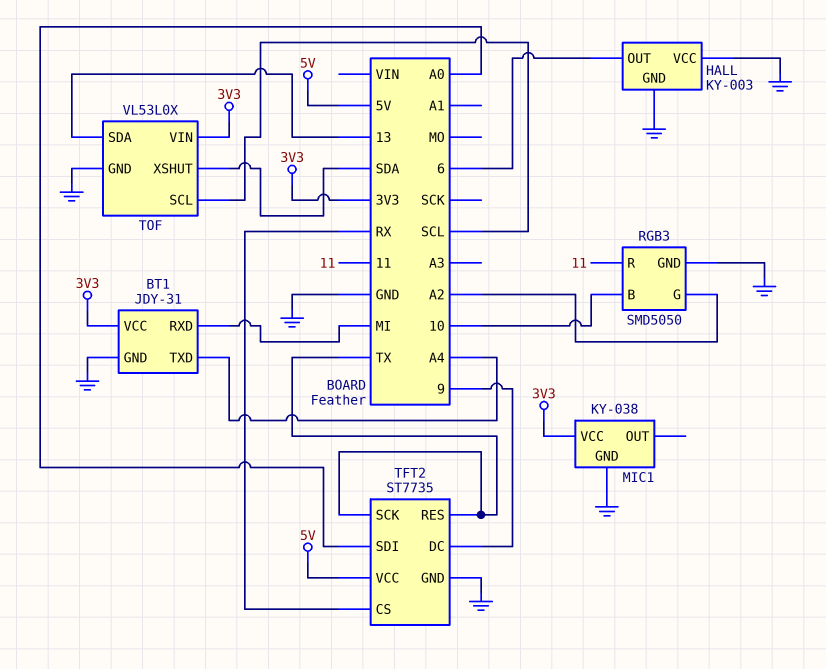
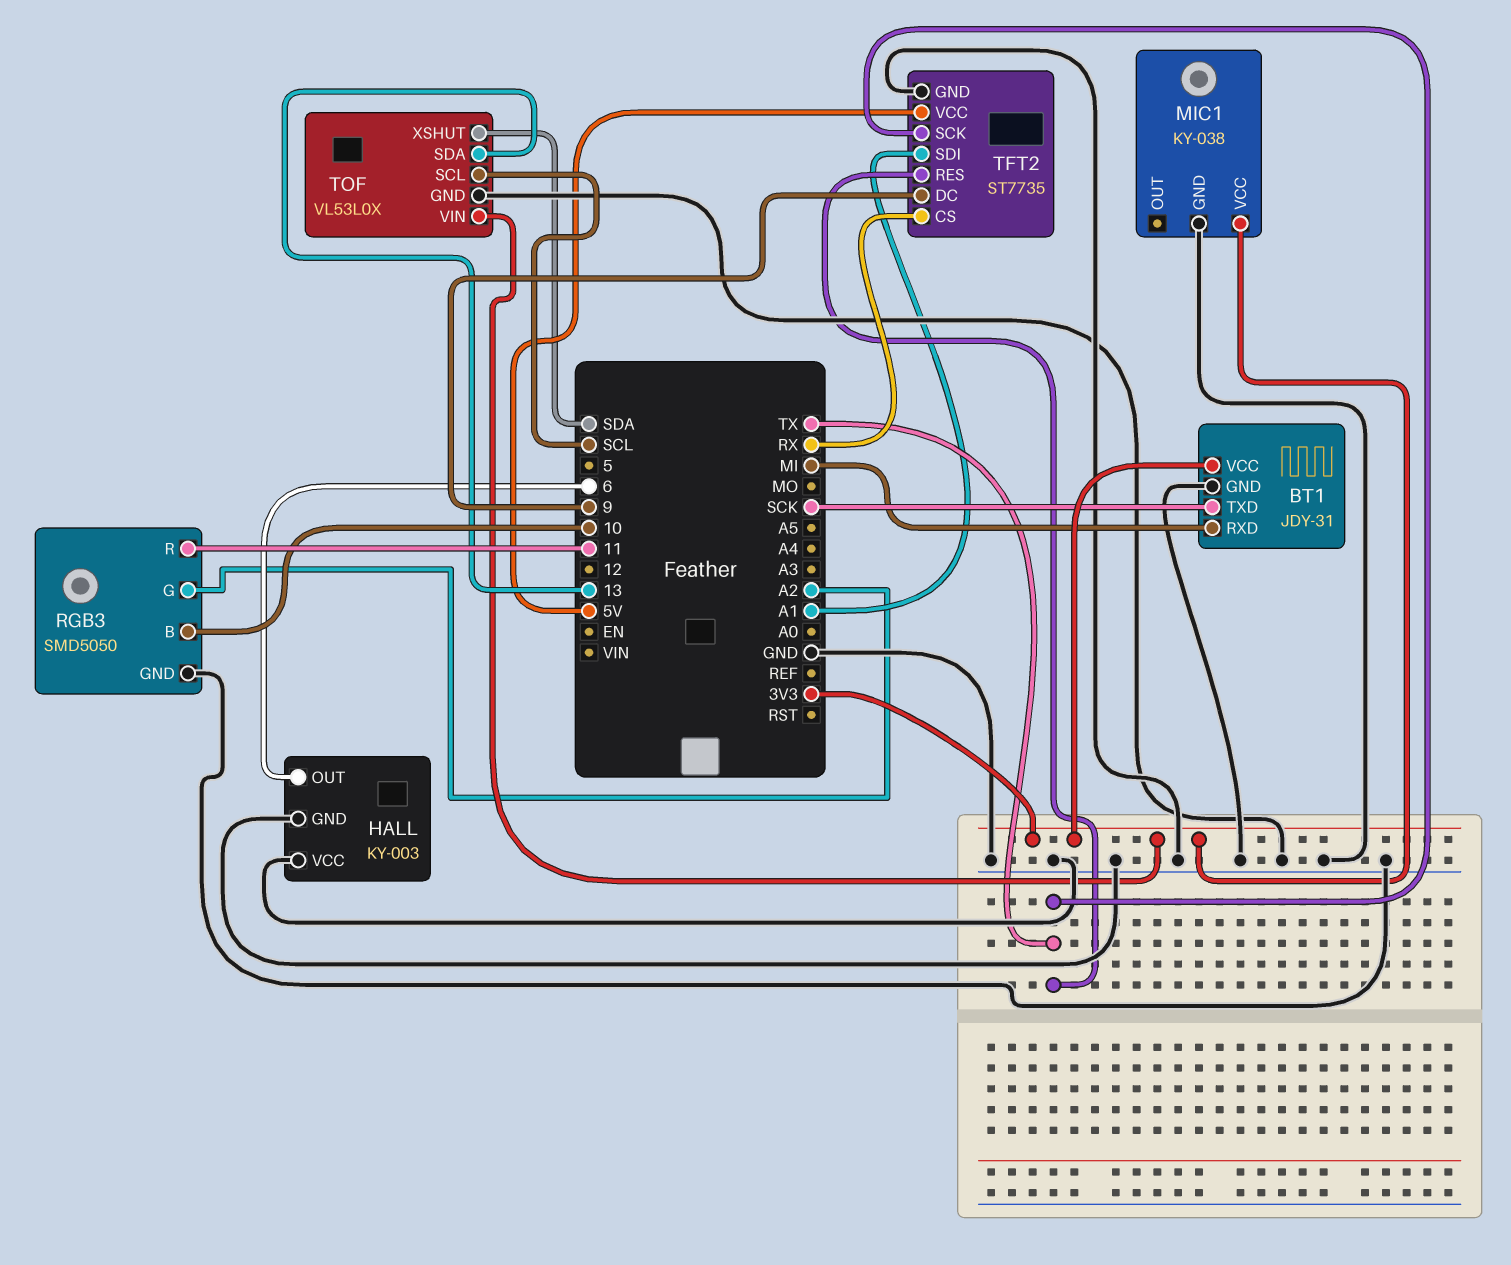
BT1 pin TXD: A4 -> SCK
TFT2 pin SDI: A0 -> A1

